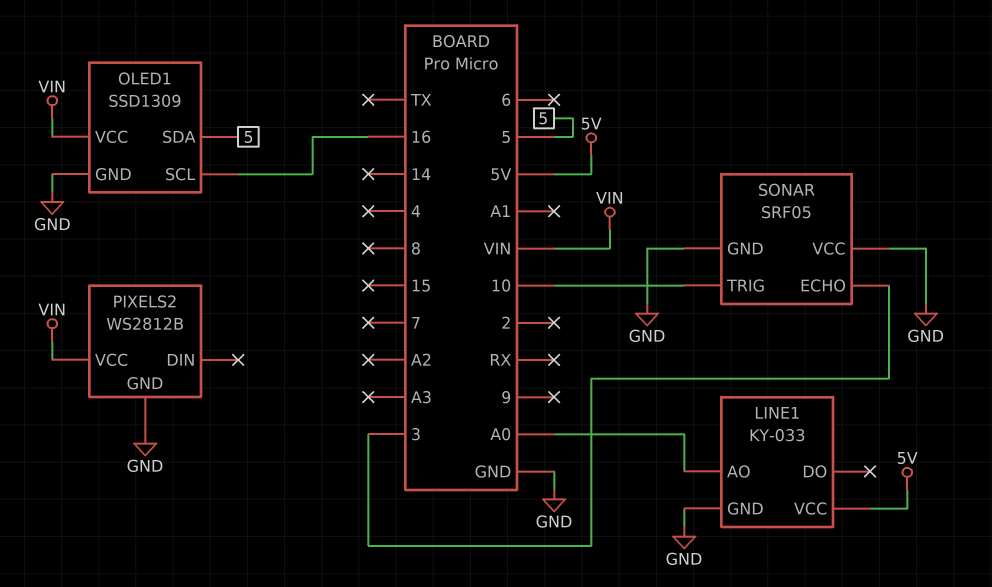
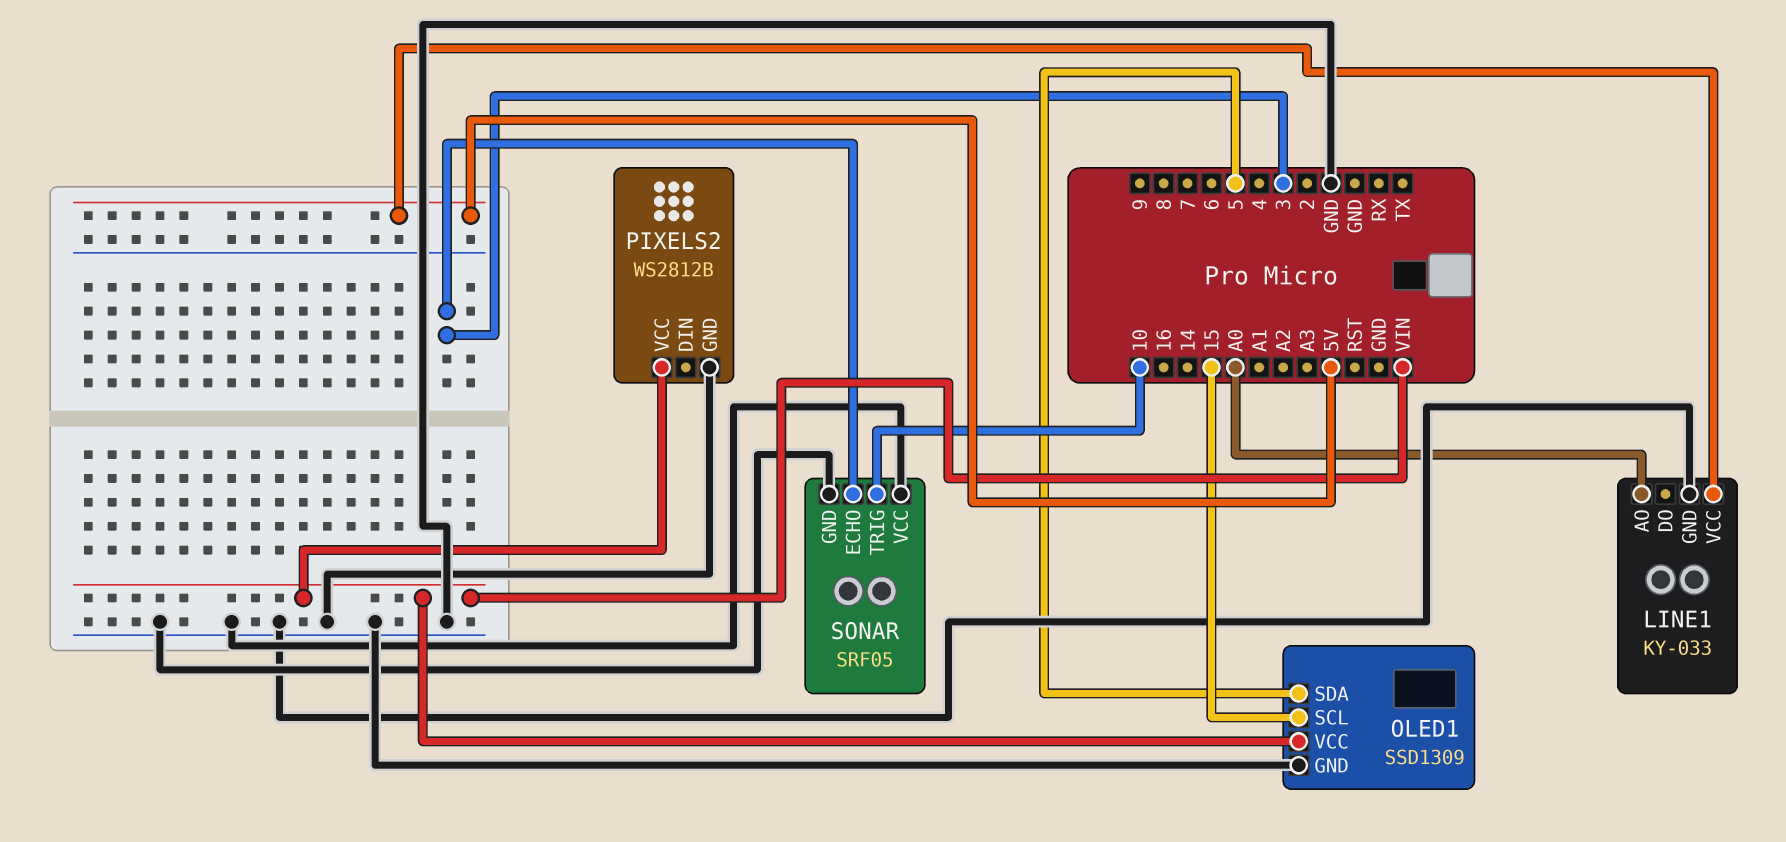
OLED1 pin SCL: 16 -> 15

